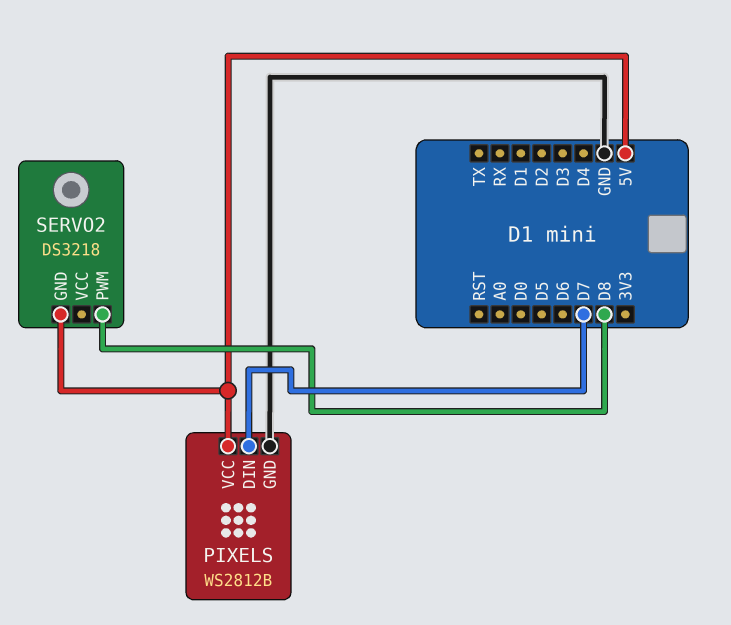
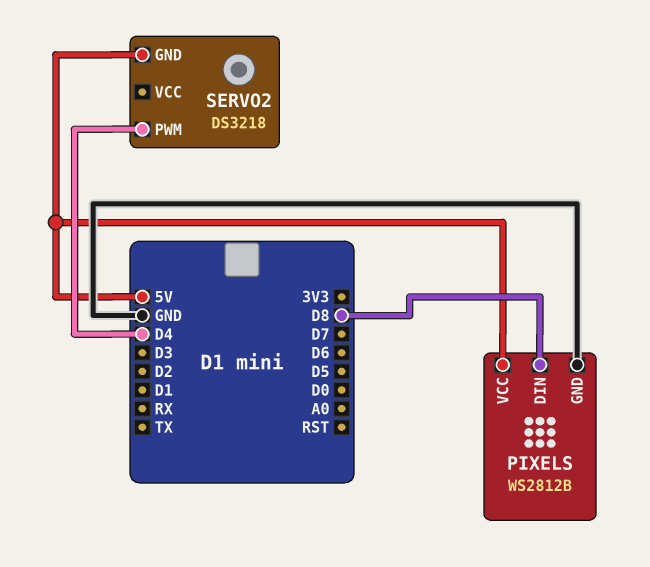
PIXELS pin DIN: D7 -> D8
SERVO2 pin PWM: D8 -> D4

